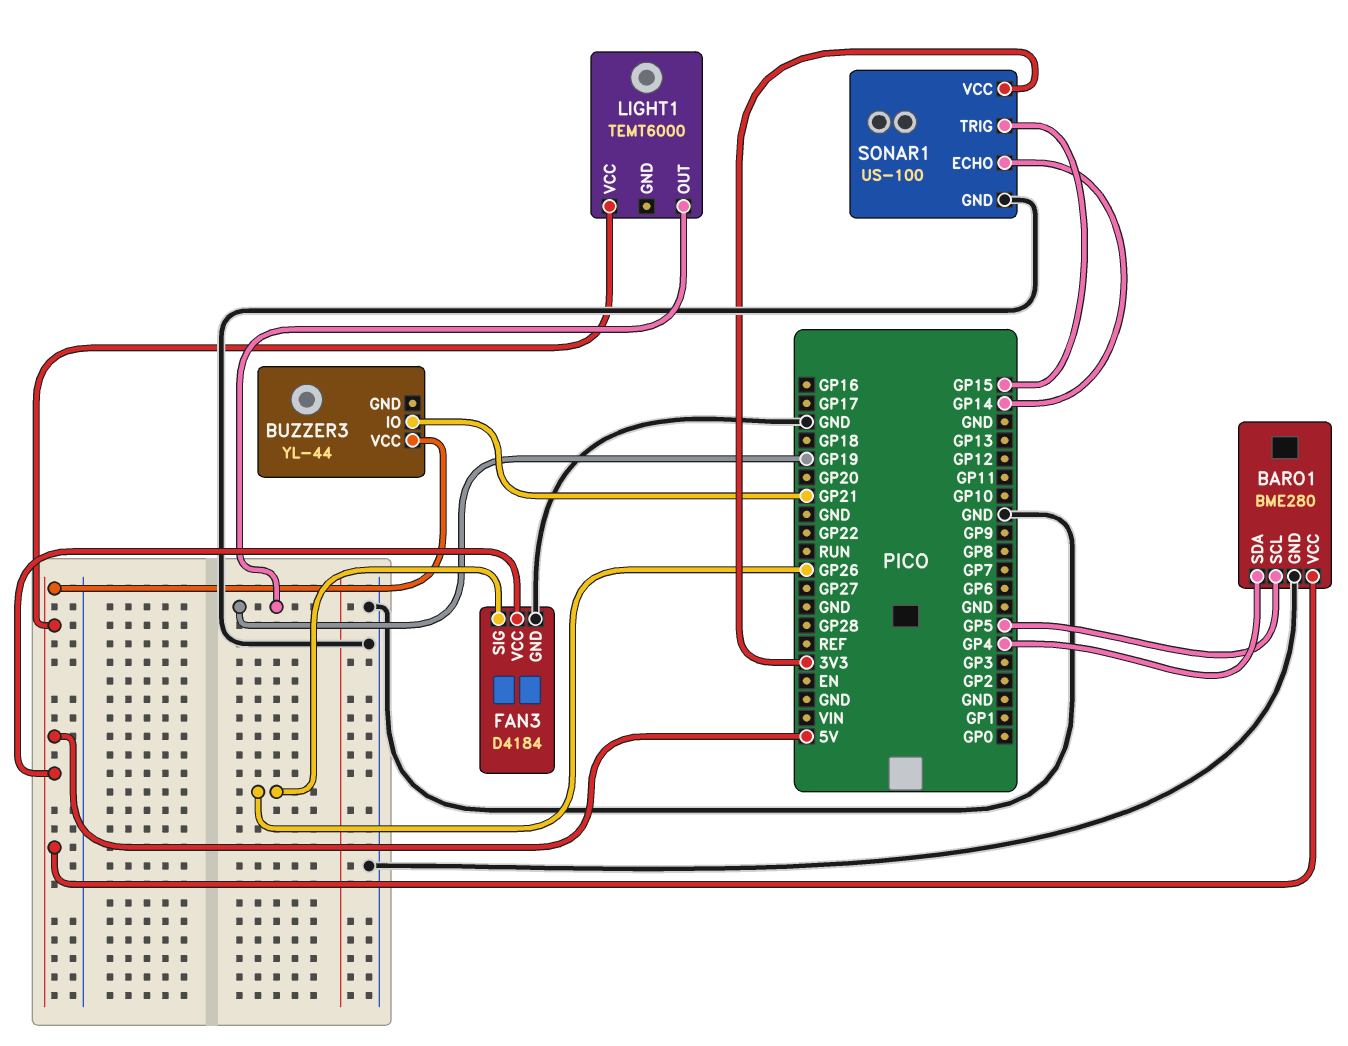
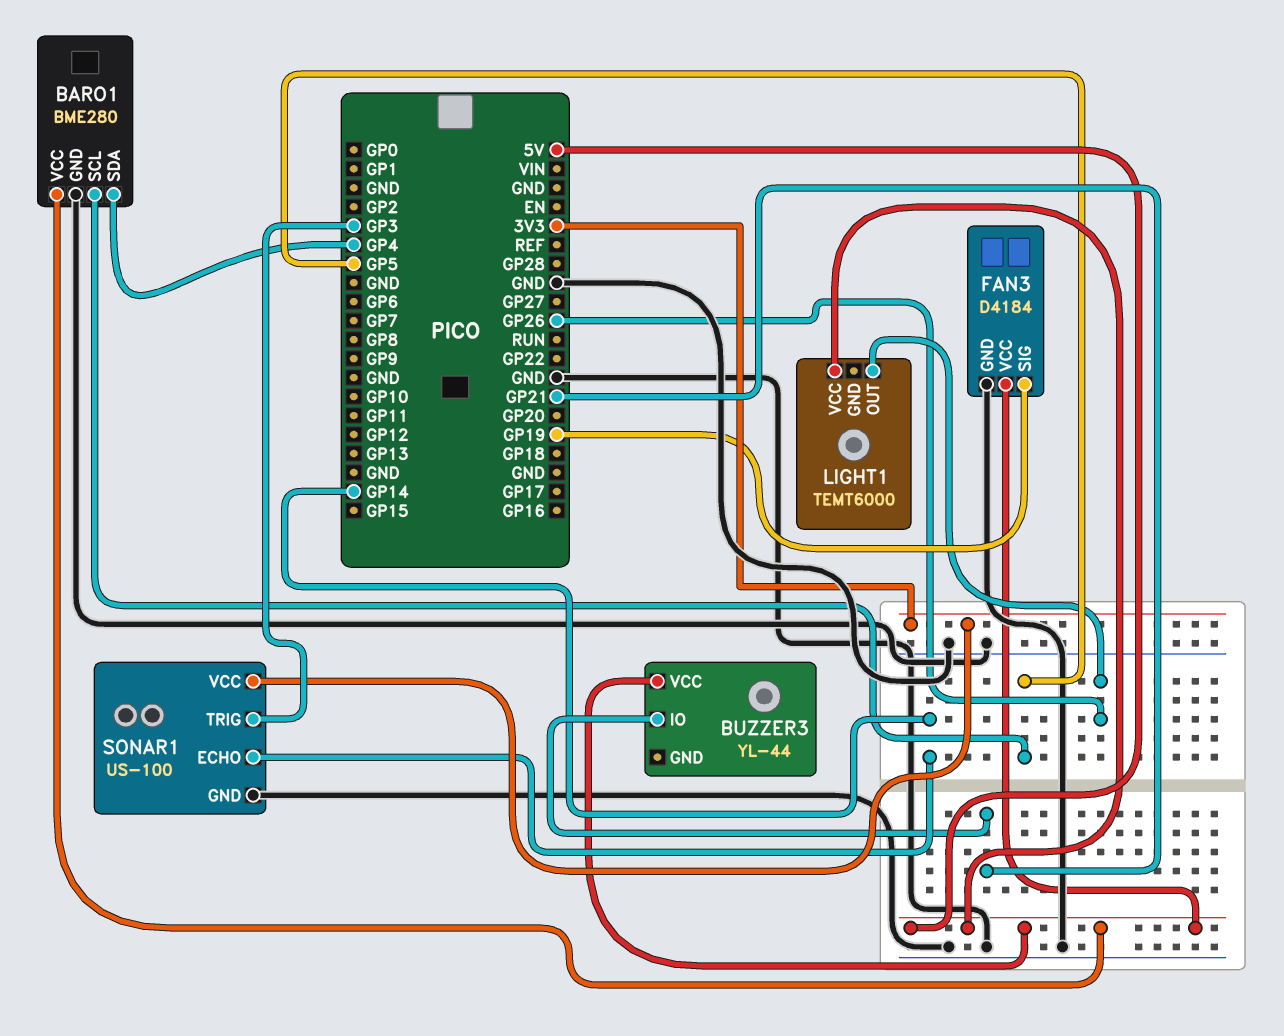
FAN3 pin SIG: GP26 -> GP19
LIGHT1 pin OUT: GP19 -> GP26
SONAR1 pin TRIG: GP15 -> GP3

